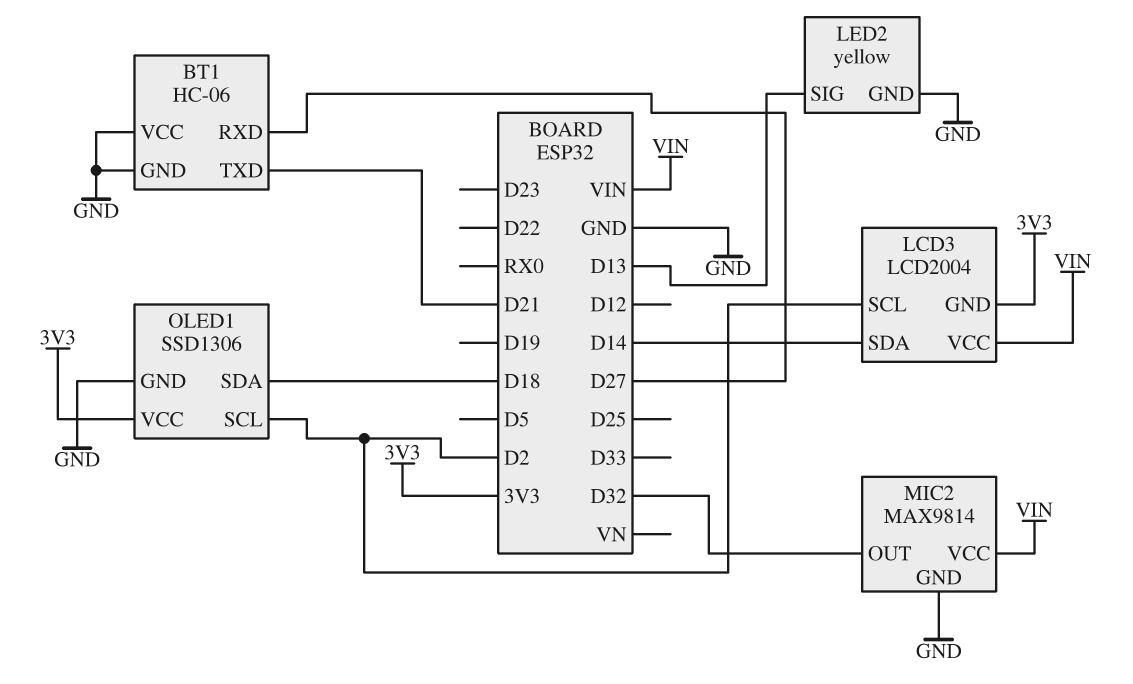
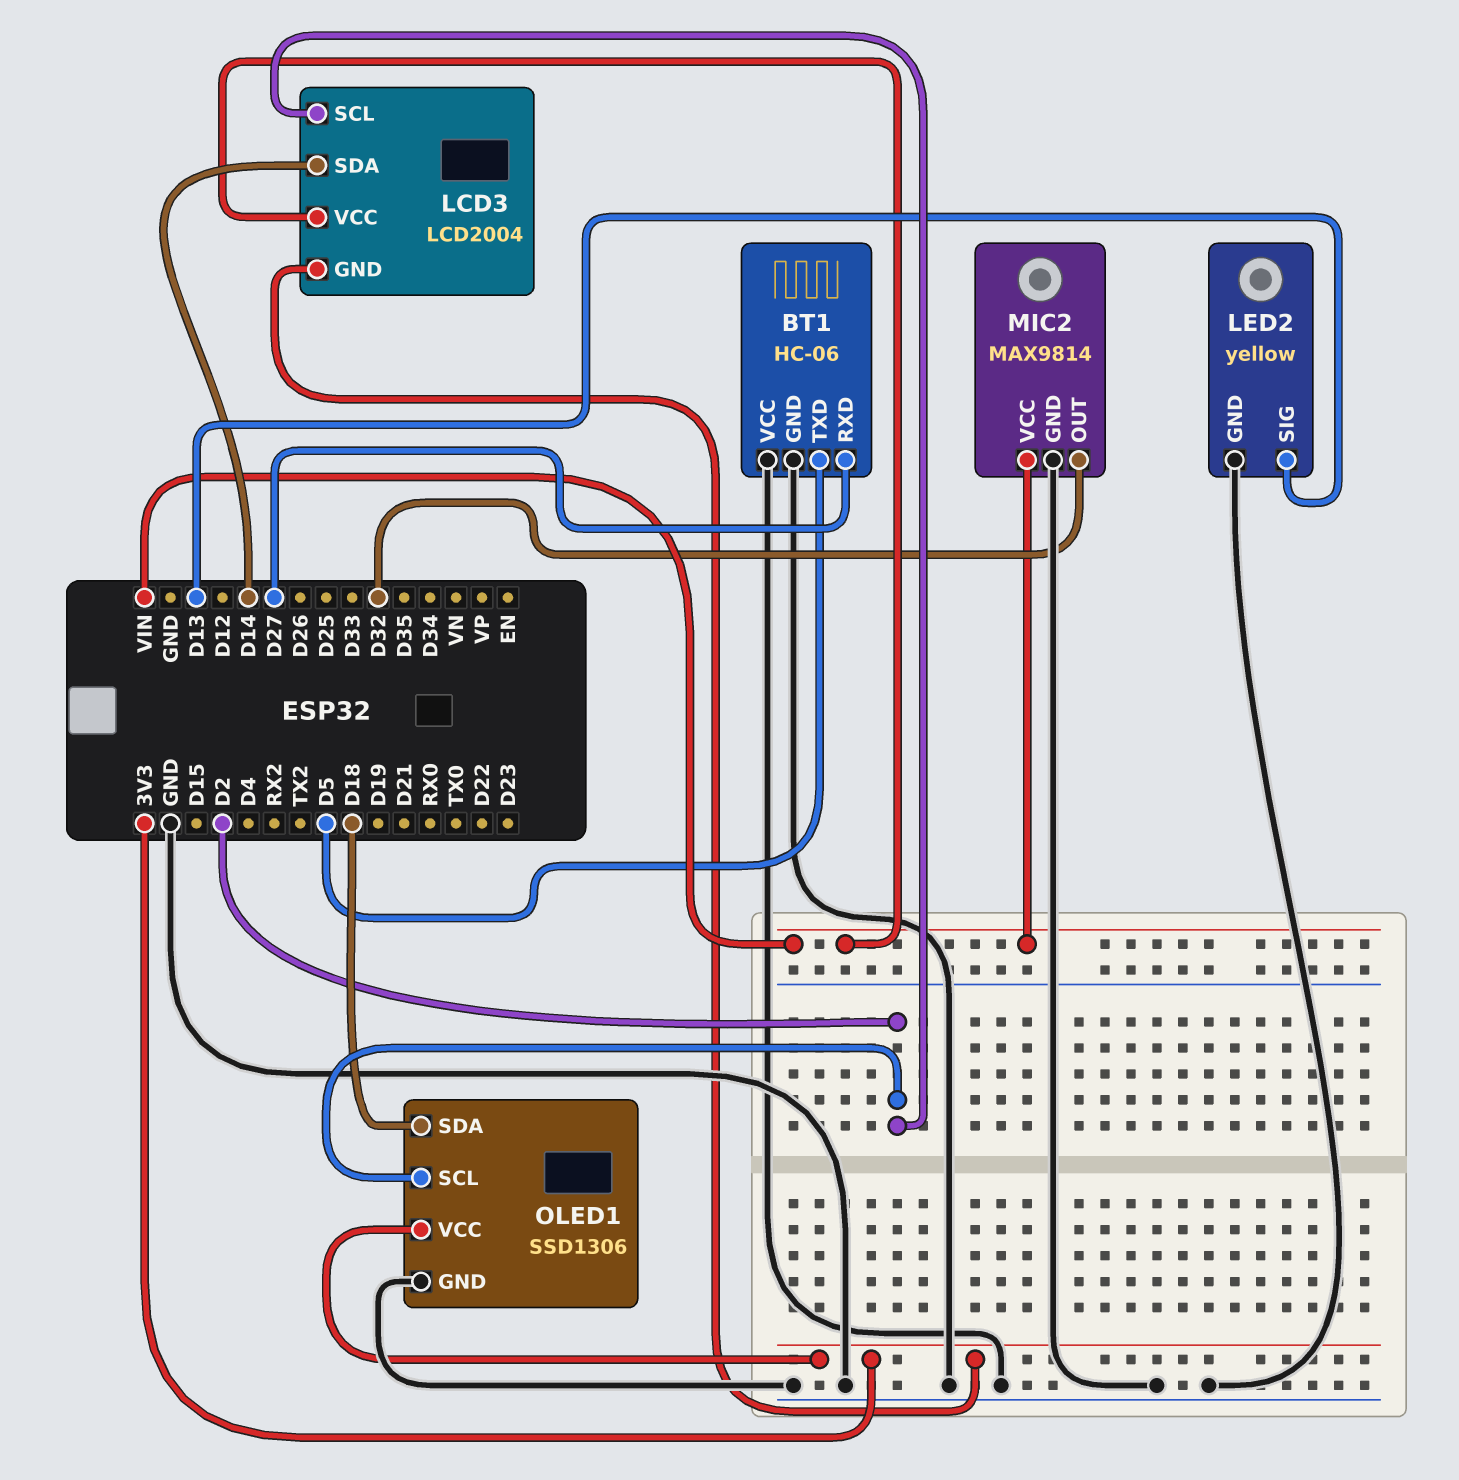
BT1 pin TXD: D21 -> D5

